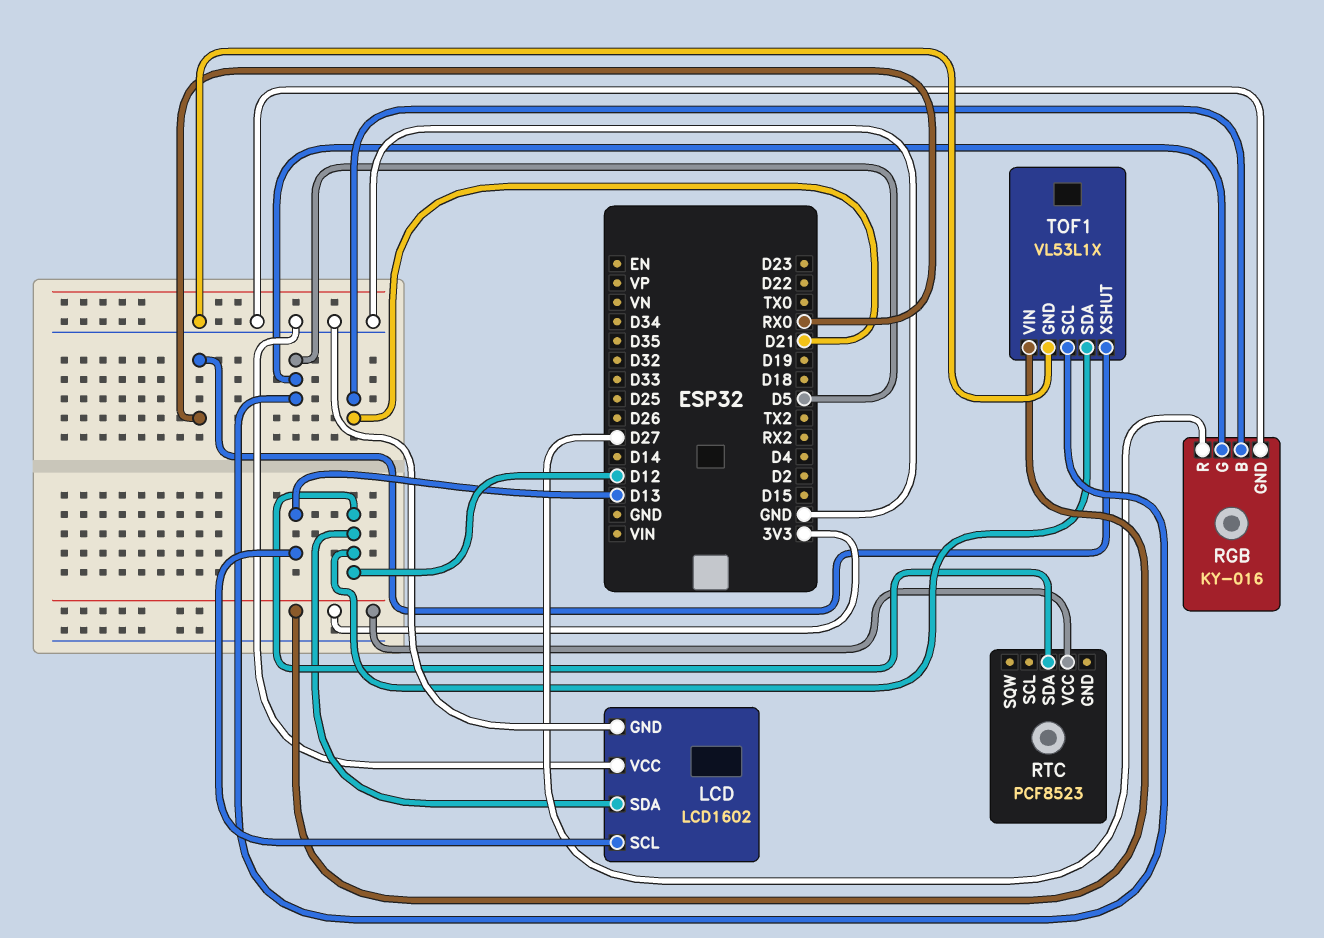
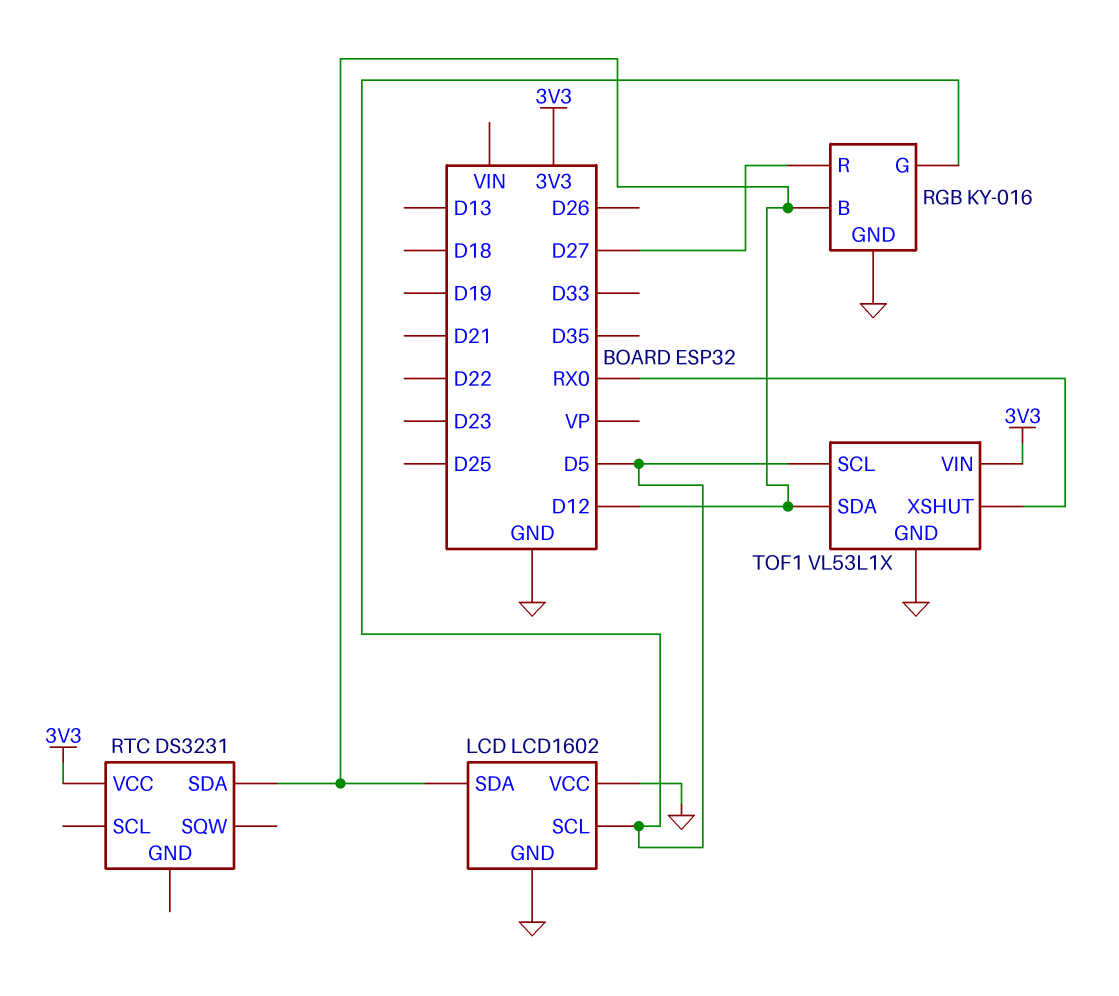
LCD pin SCL: D13 -> D5
RGB pin B: D21 -> D12
RTC: PCF8523 -> DS3231

